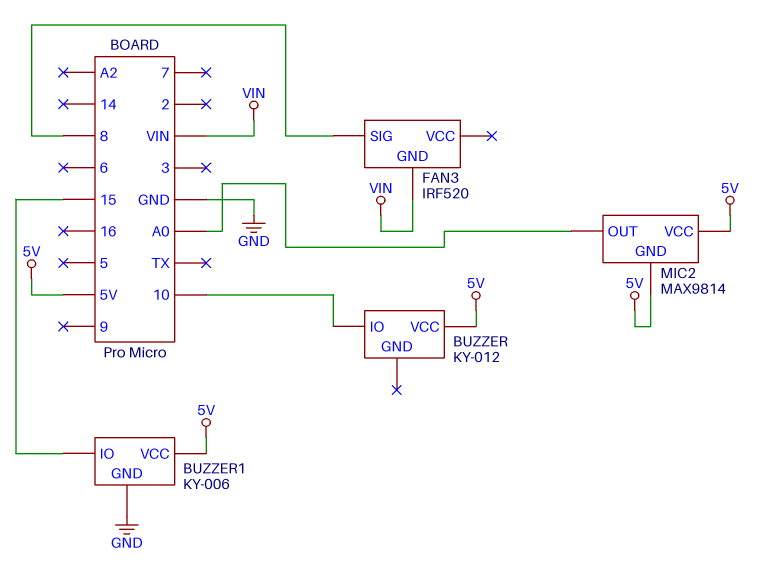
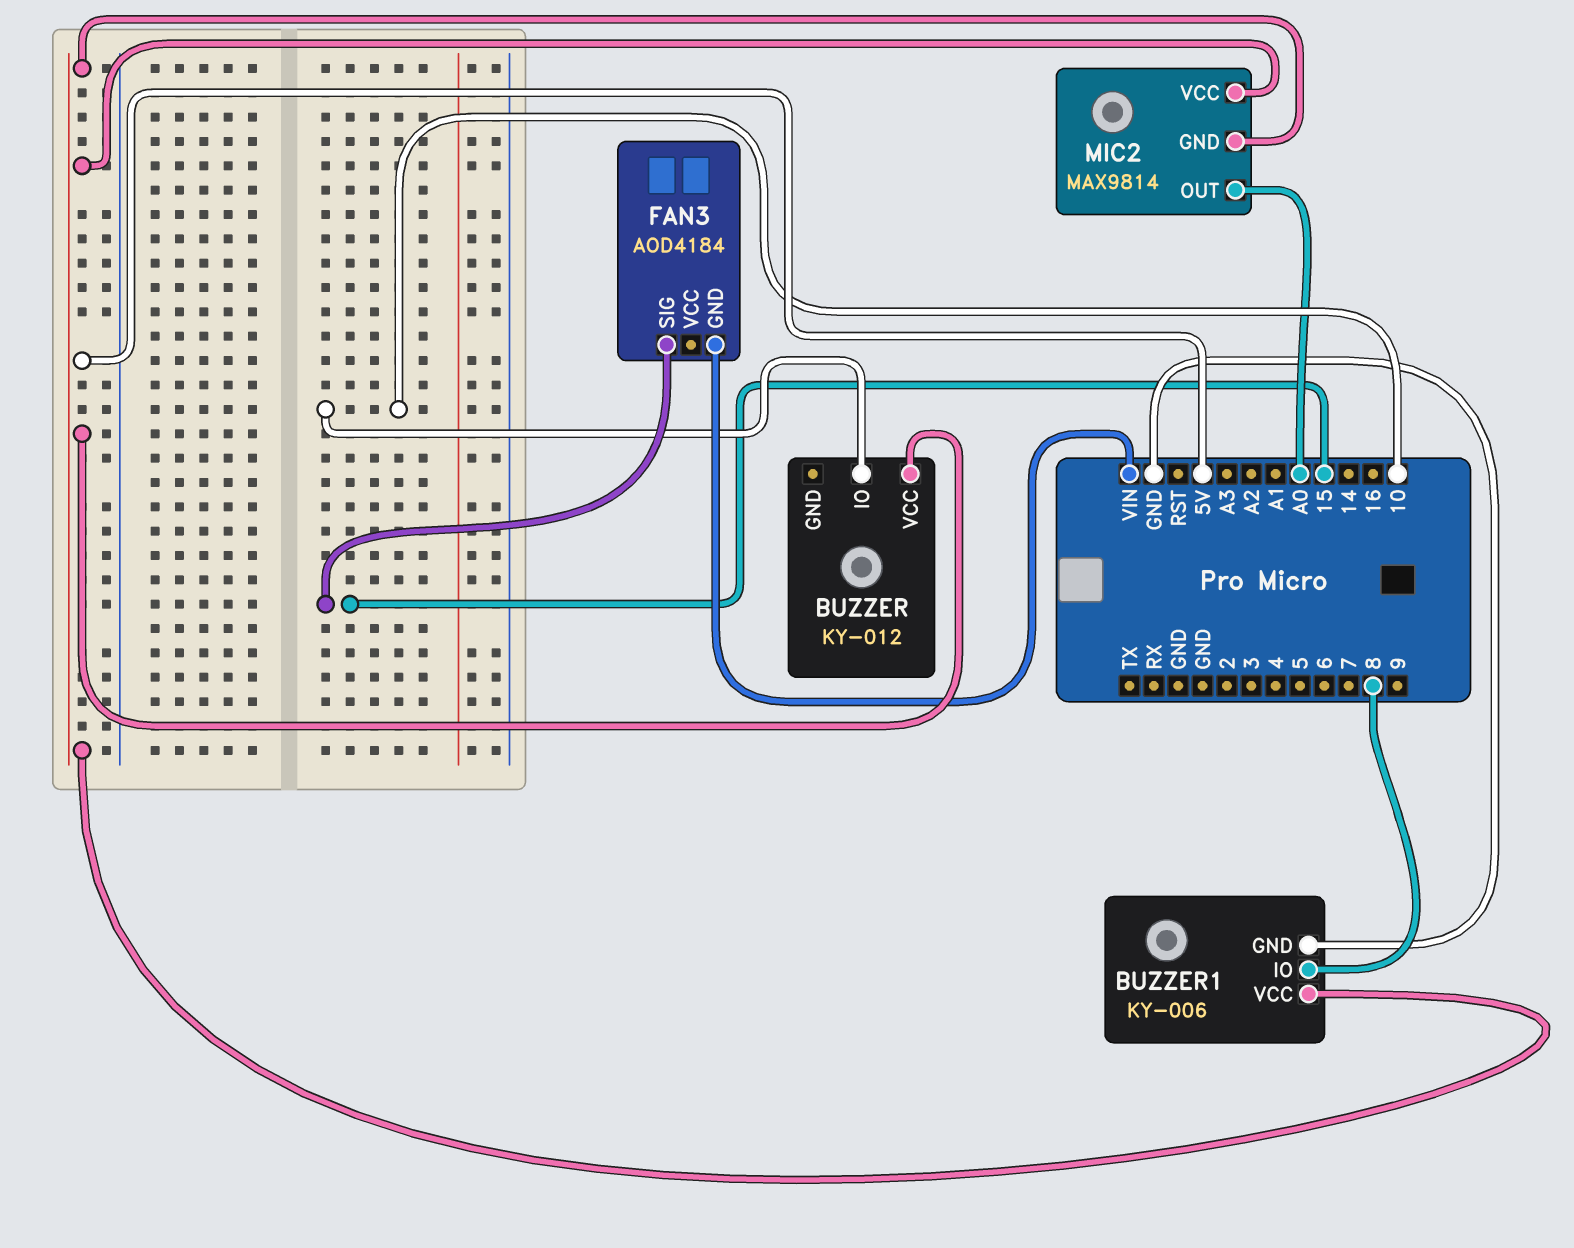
BUZZER1 pin IO: 15 -> 8
FAN3: IRF520 -> AOD4184
FAN3 pin SIG: 8 -> 15

